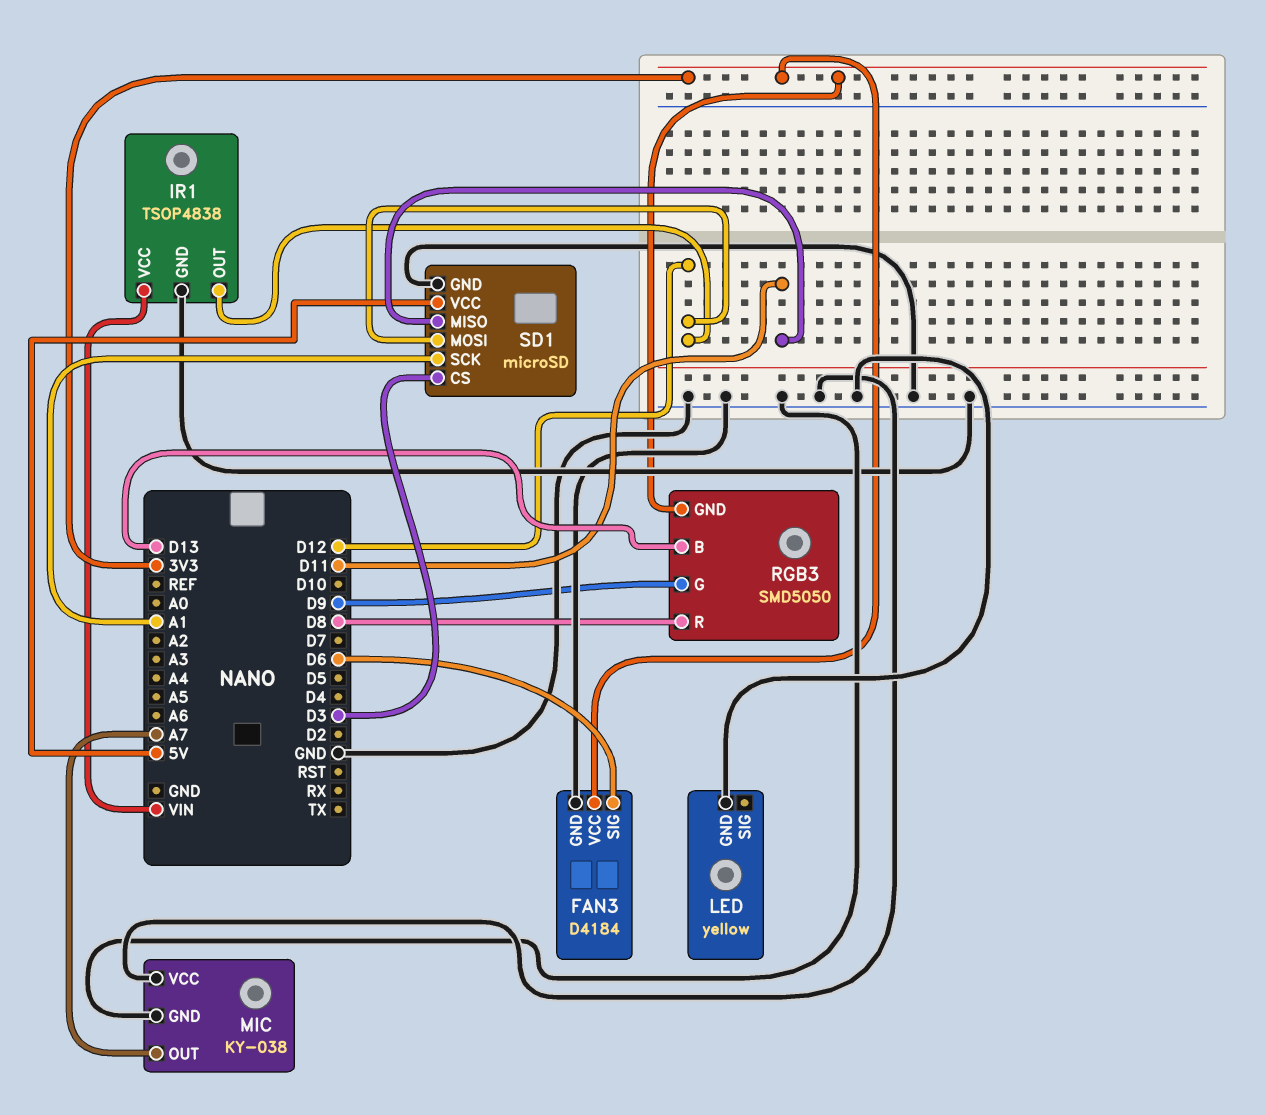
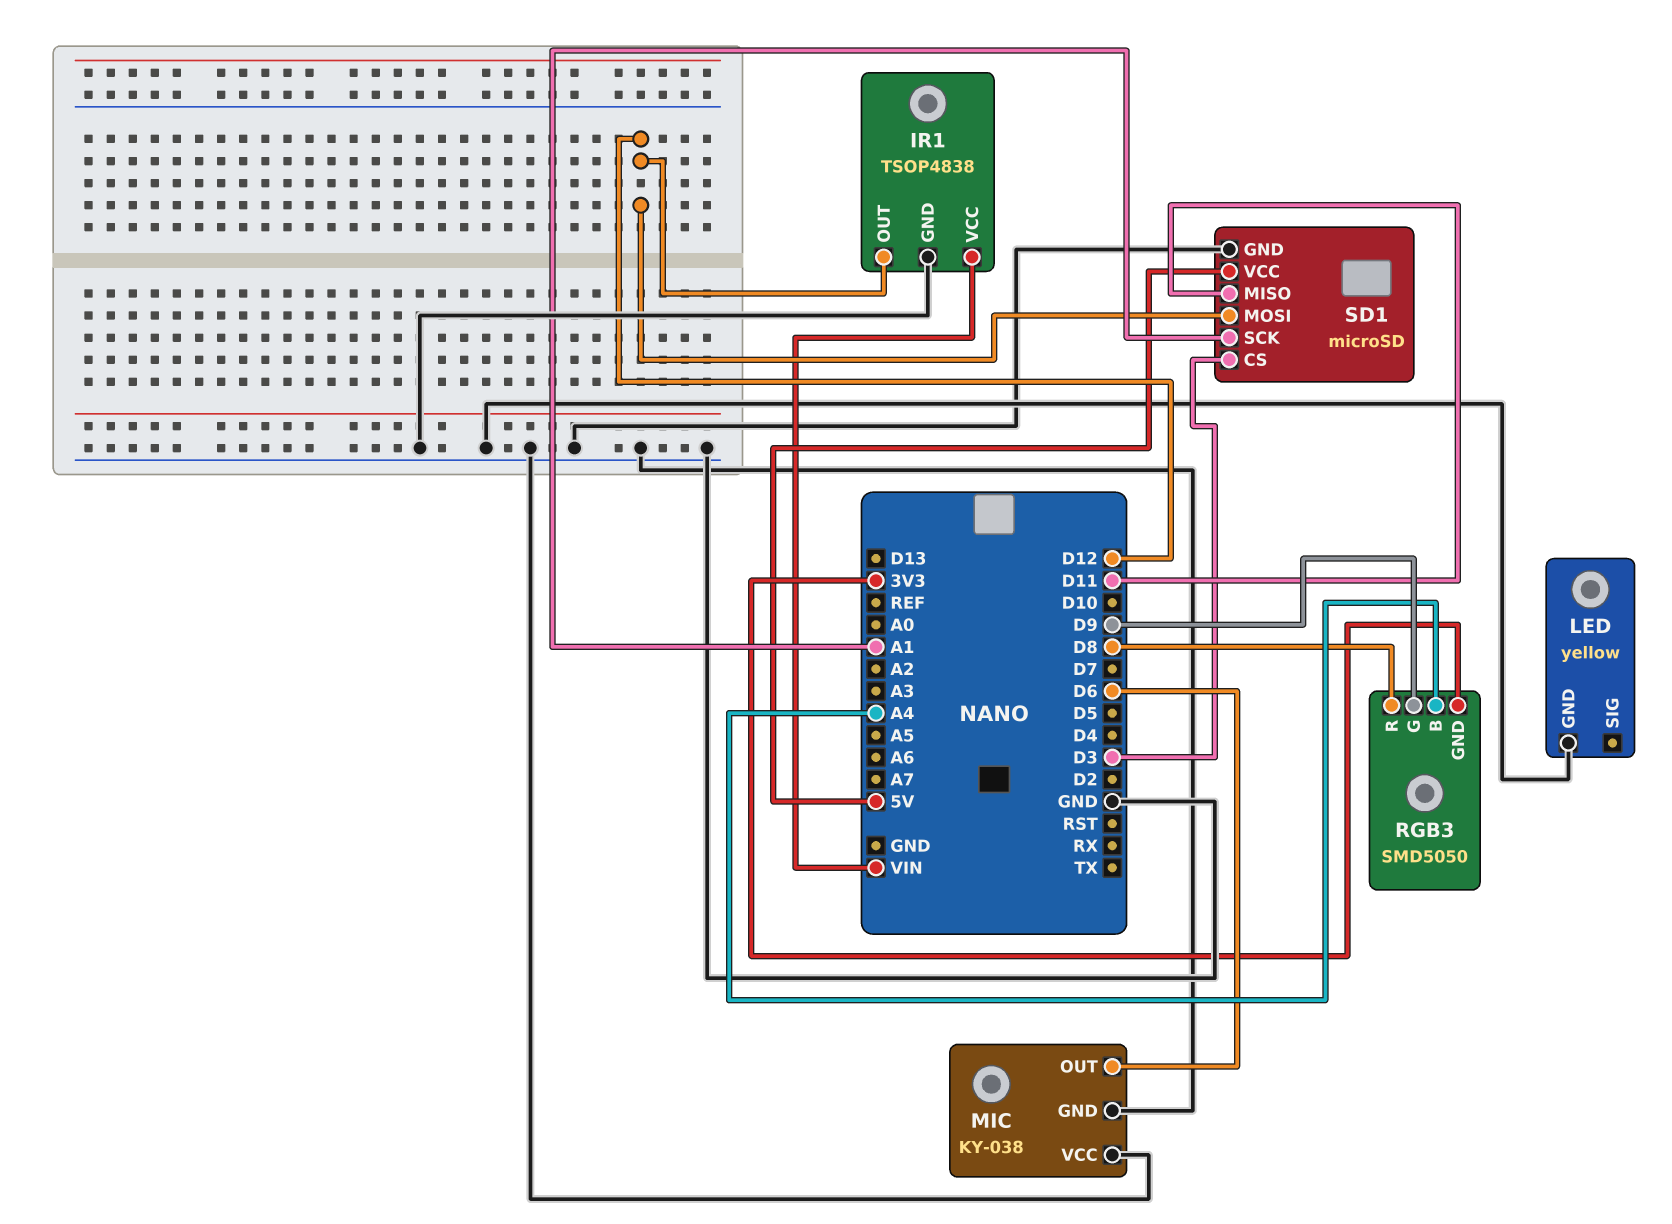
FAN3: D4184 -> none
FAN3 pin GND: GND -> none
FAN3 pin SIG: D6 -> none
FAN3 pin VCC: 3V3 -> none
MIC pin OUT: A7 -> D6
RGB3 pin B: D13 -> A4

